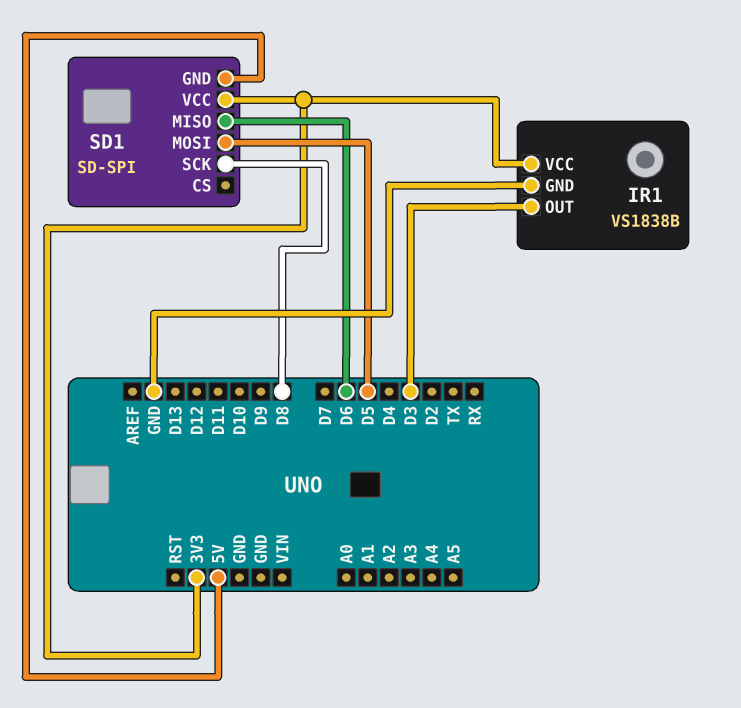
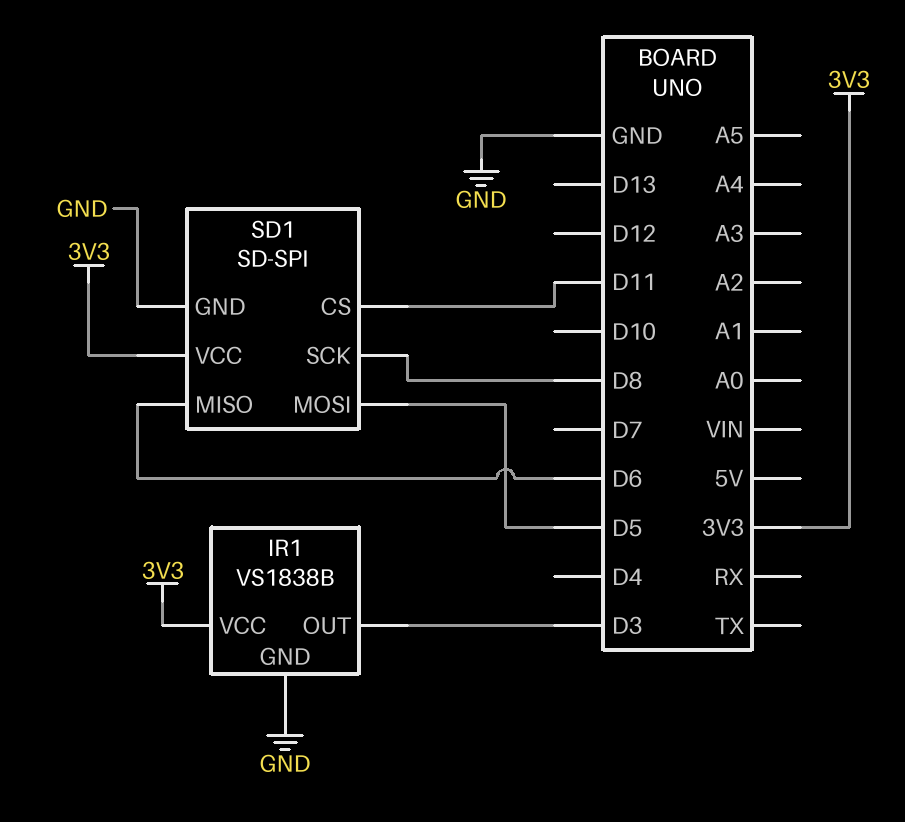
SD1 pin CS: none -> D11
SD1 pin GND: 5V -> GND

